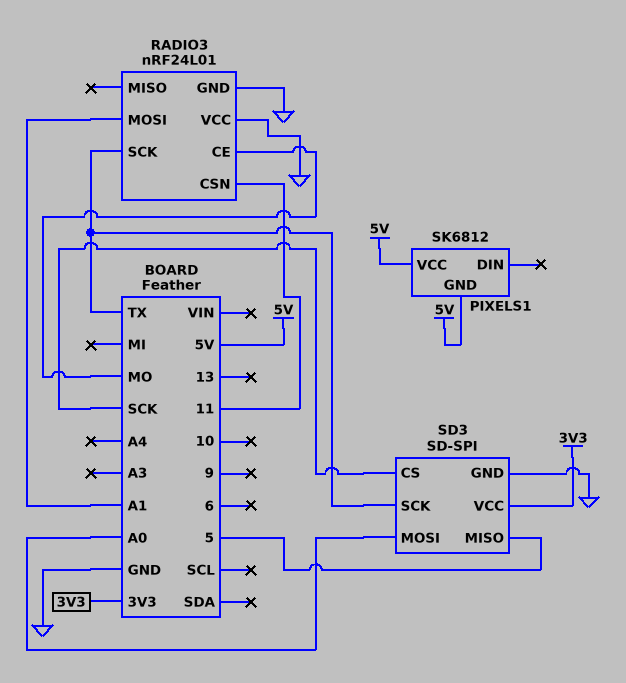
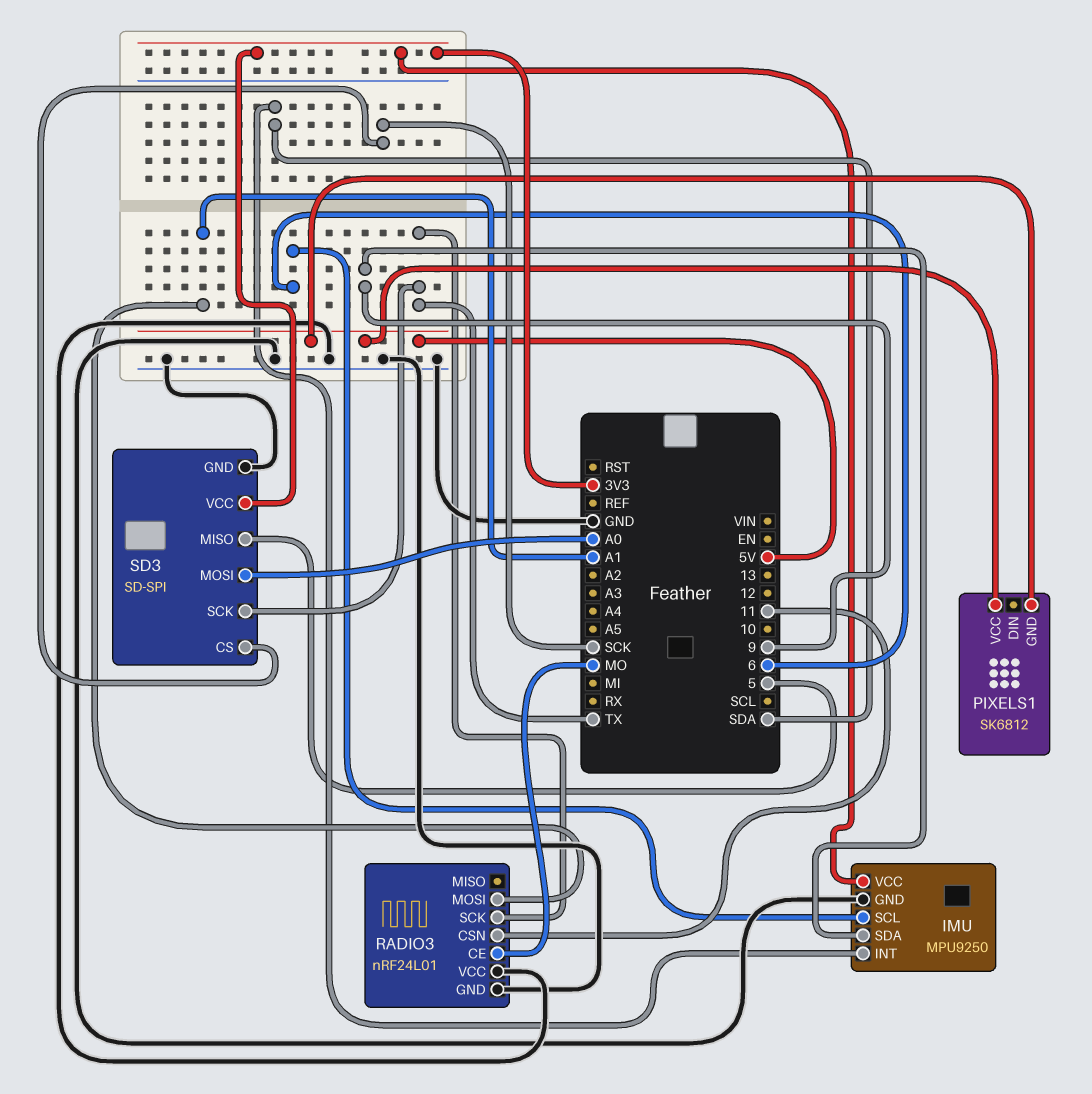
IMU: none -> MPU9250
IMU pin GND: none -> GND
IMU pin INT: none -> SDA
IMU pin SCL: none -> 6
IMU pin SDA: none -> 9
IMU pin VCC: none -> 3V3

